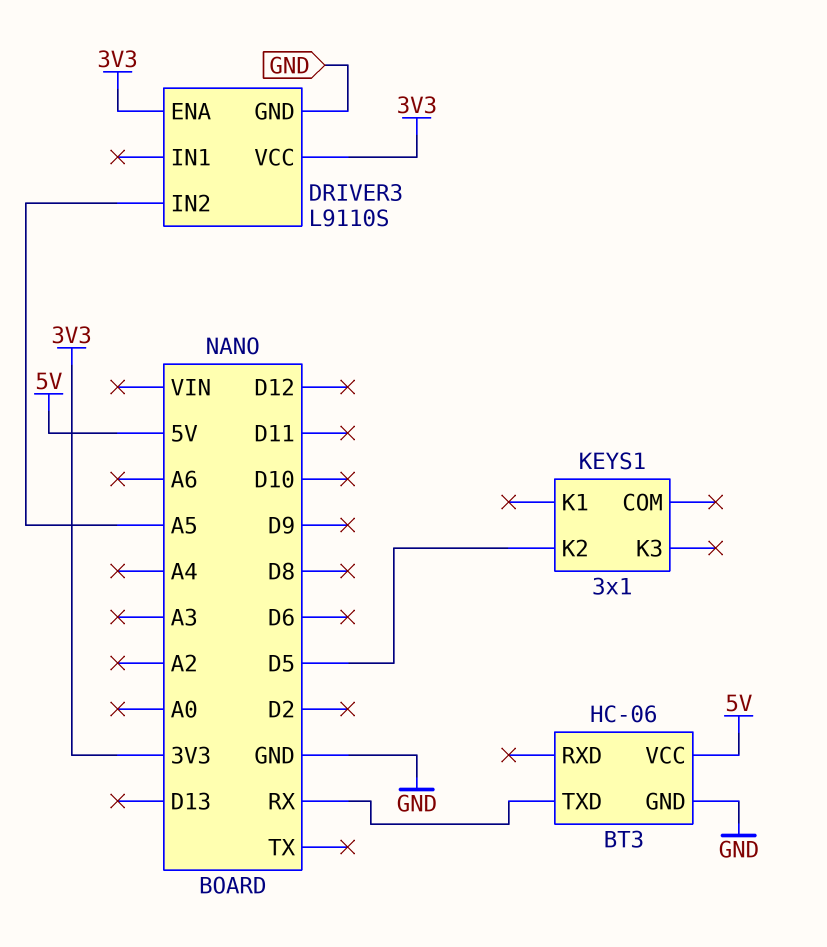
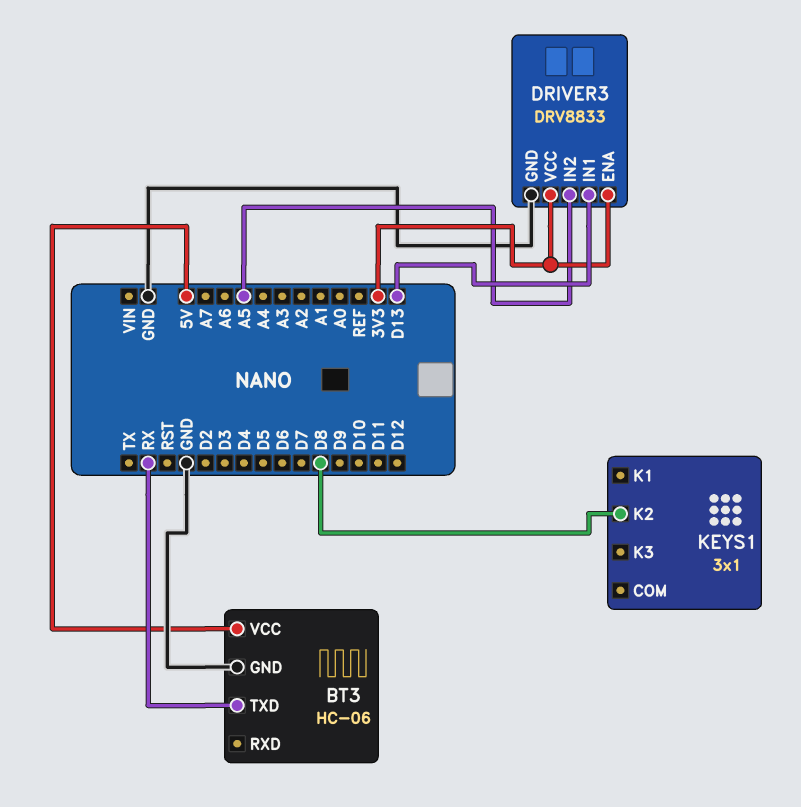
DRIVER3: L9110S -> DRV8833
DRIVER3 pin IN1: none -> D13
KEYS1 pin K2: D5 -> D8

